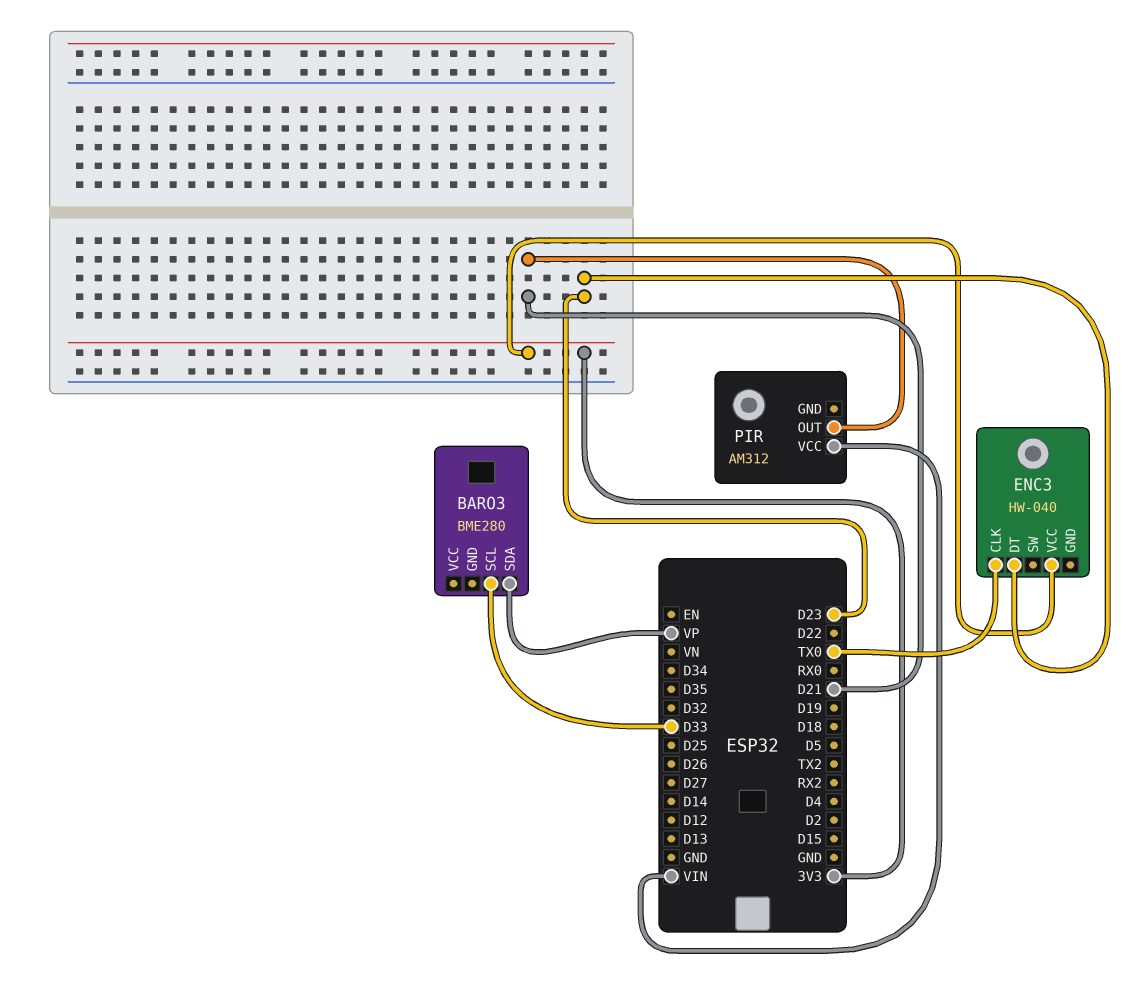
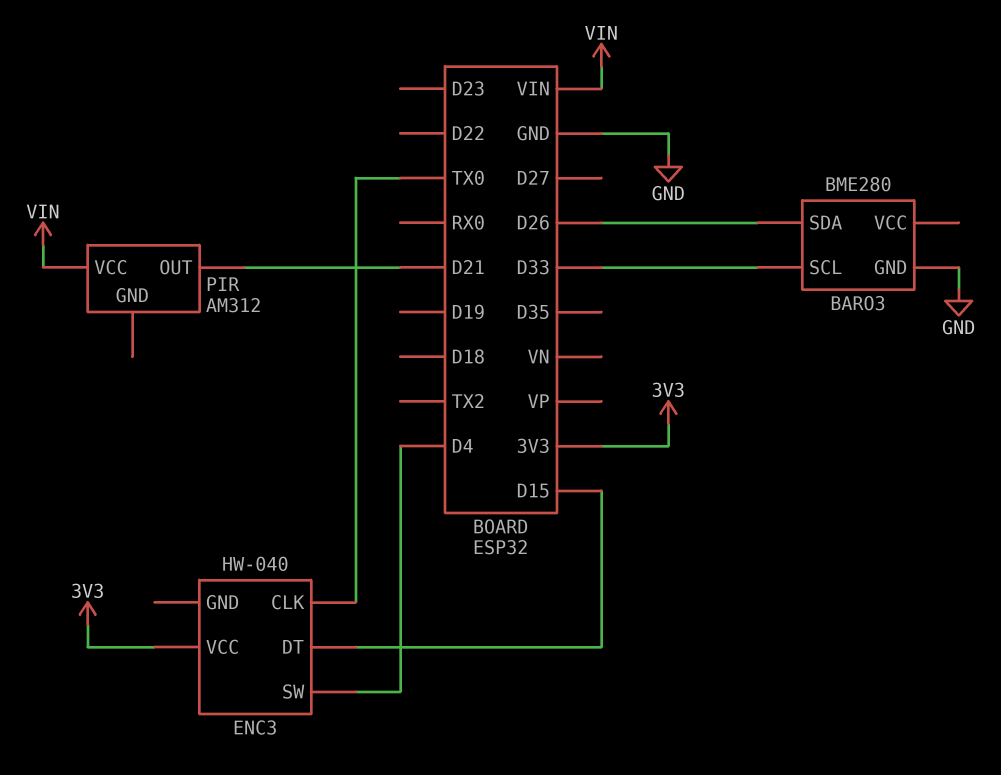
BARO3 pin GND: none -> GND
BARO3 pin SDA: VP -> D26
ENC3 pin DT: D23 -> D15
ENC3 pin SW: none -> D4

